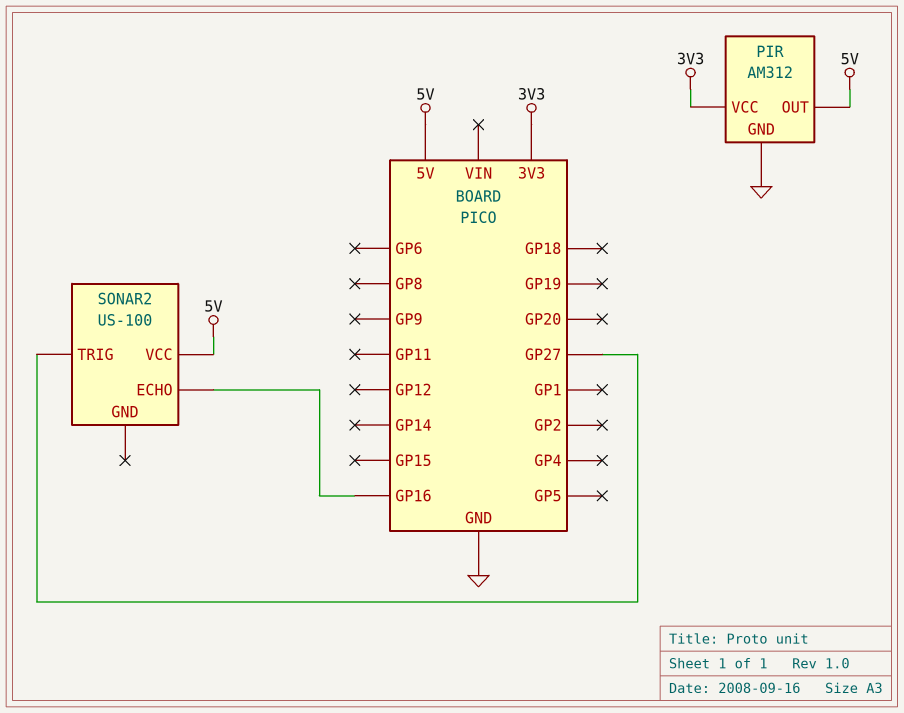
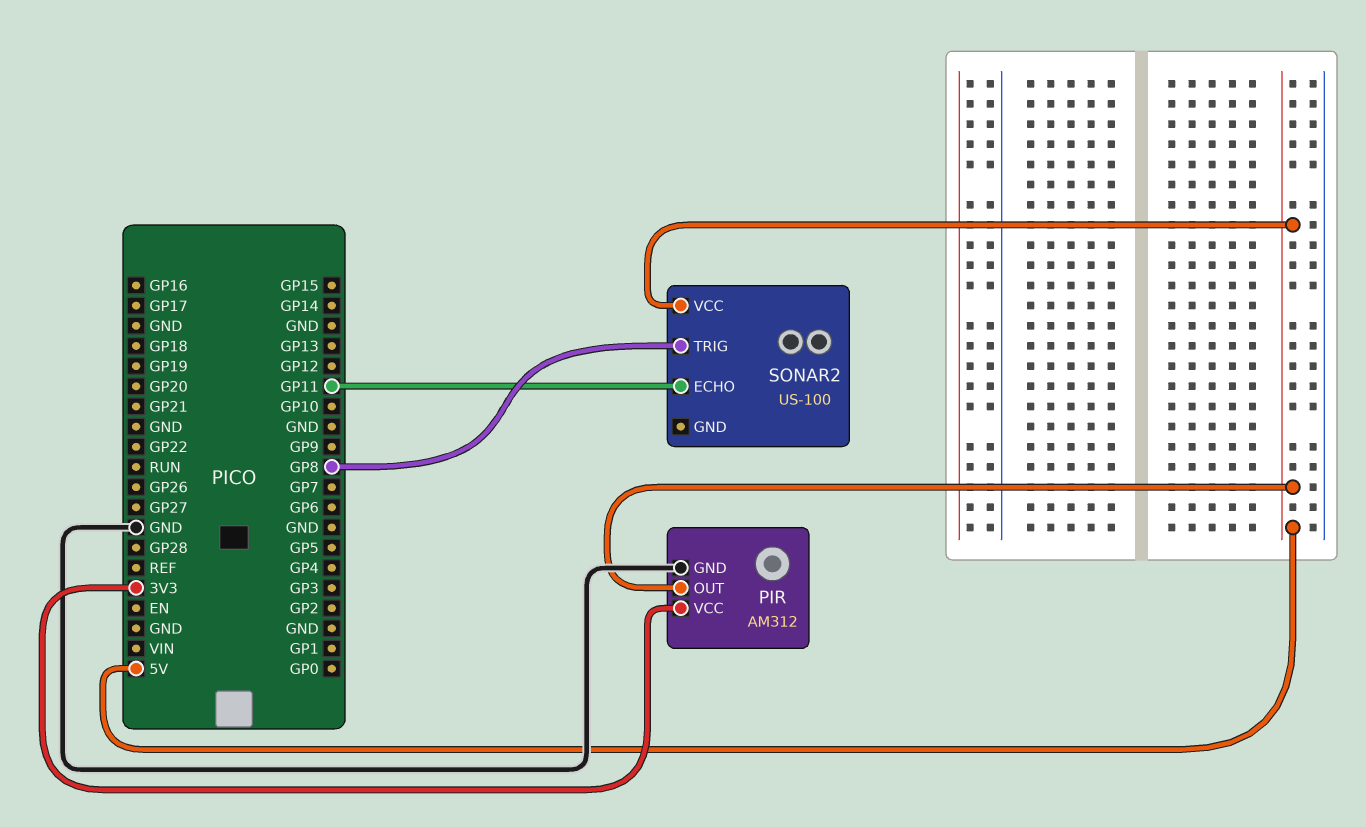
SONAR2 pin ECHO: GP16 -> GP11
SONAR2 pin TRIG: GP27 -> GP8

